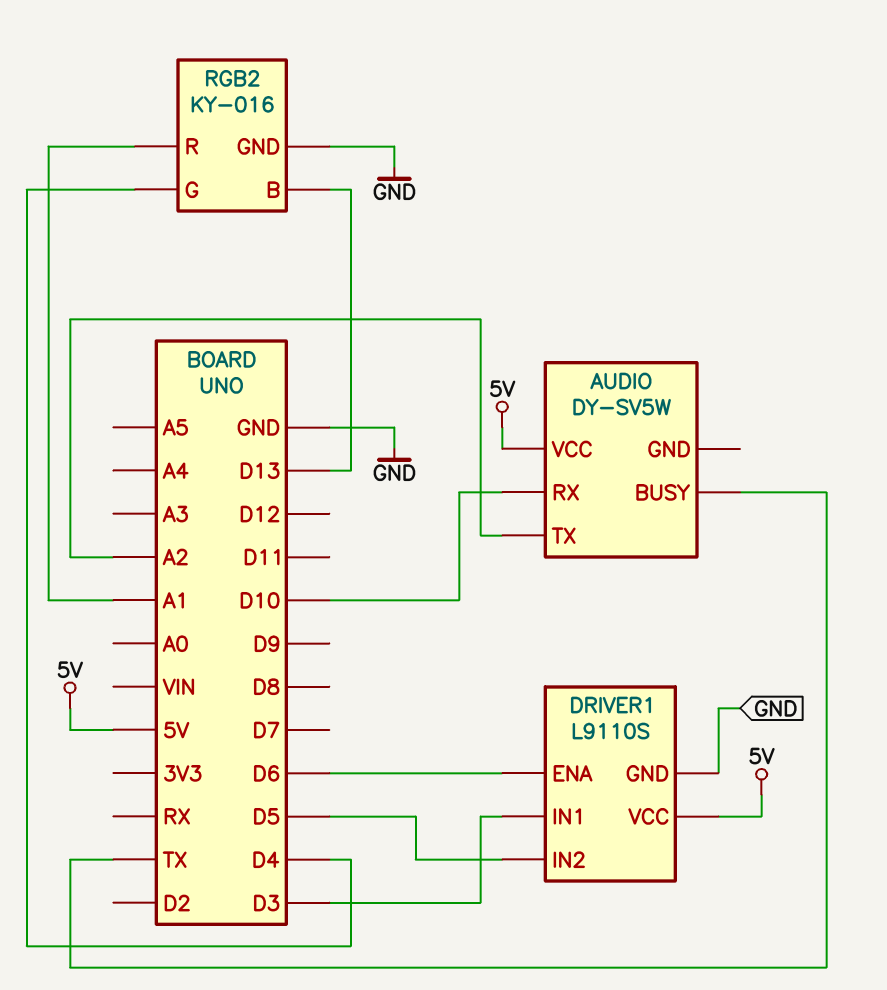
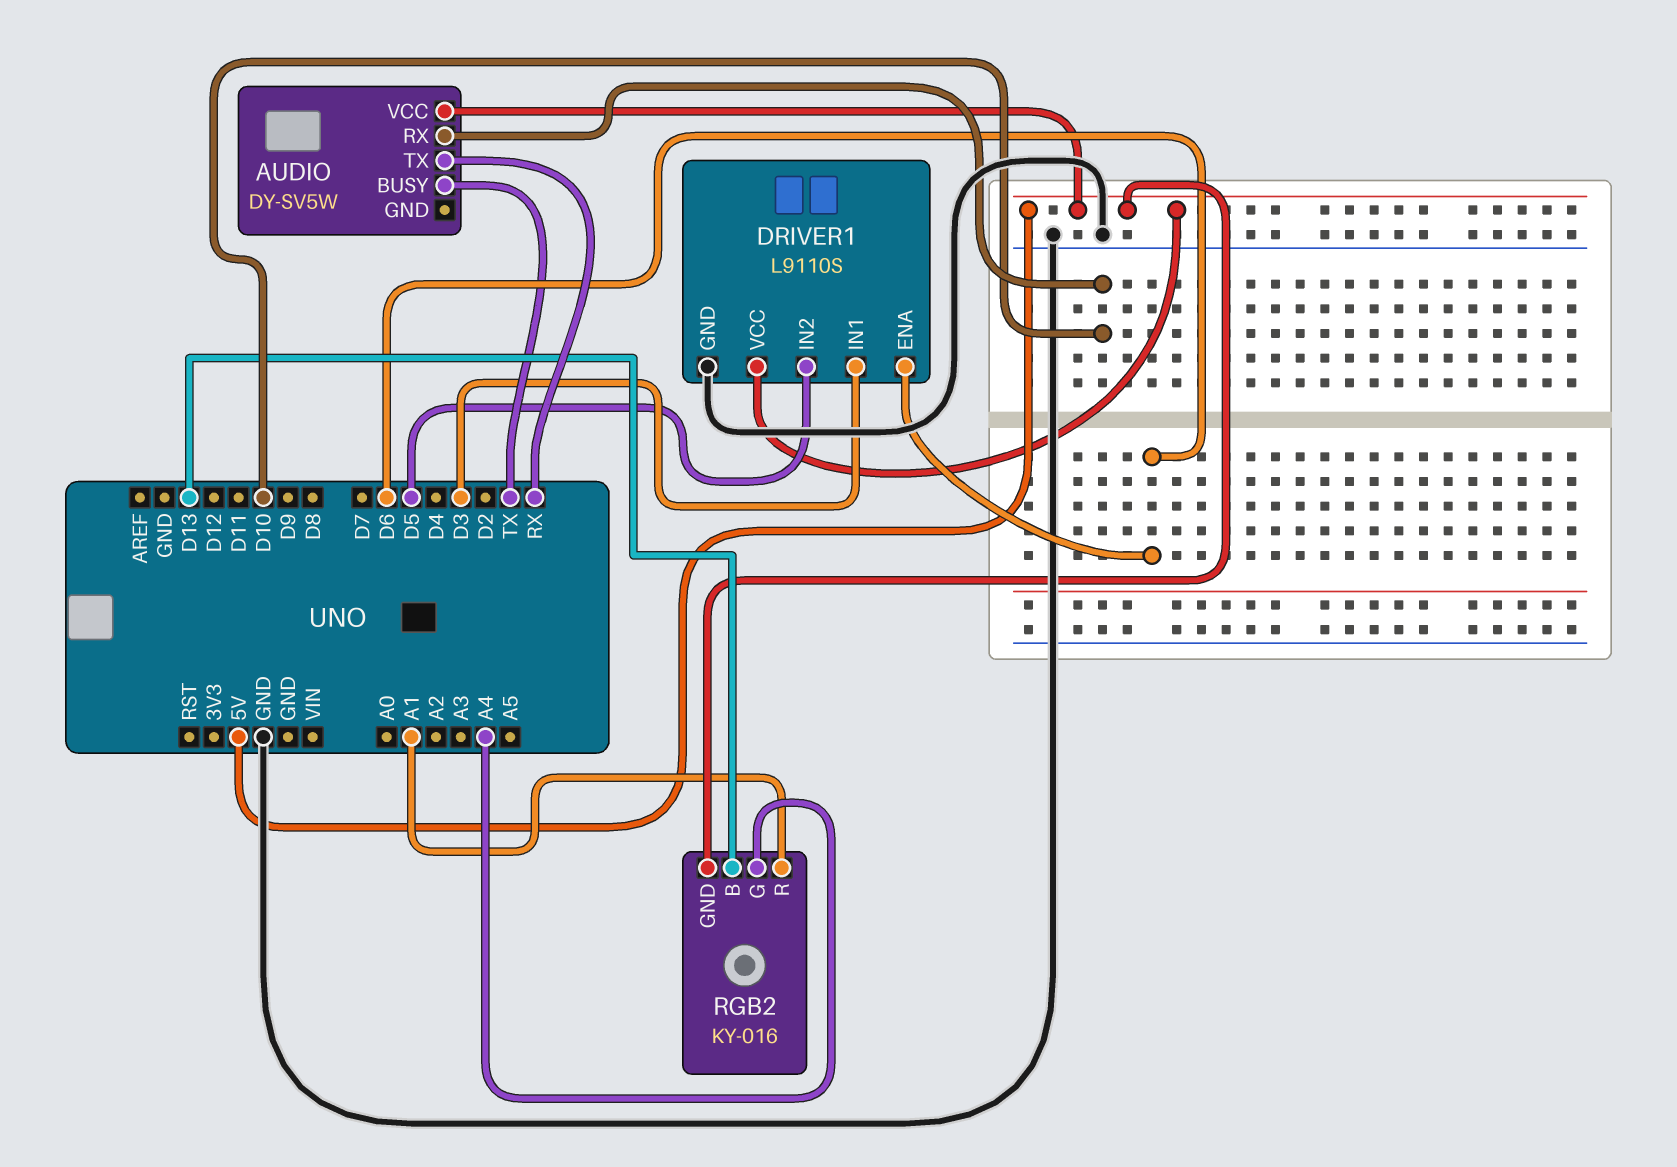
AUDIO pin TX: A2 -> RX
RGB2 pin G: D4 -> A4
RGB2 pin GND: GND -> 5V

